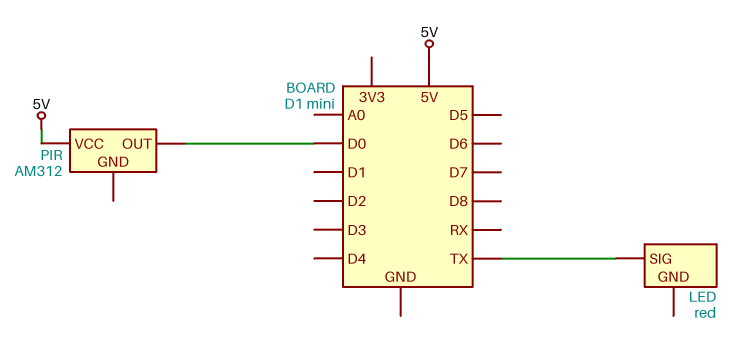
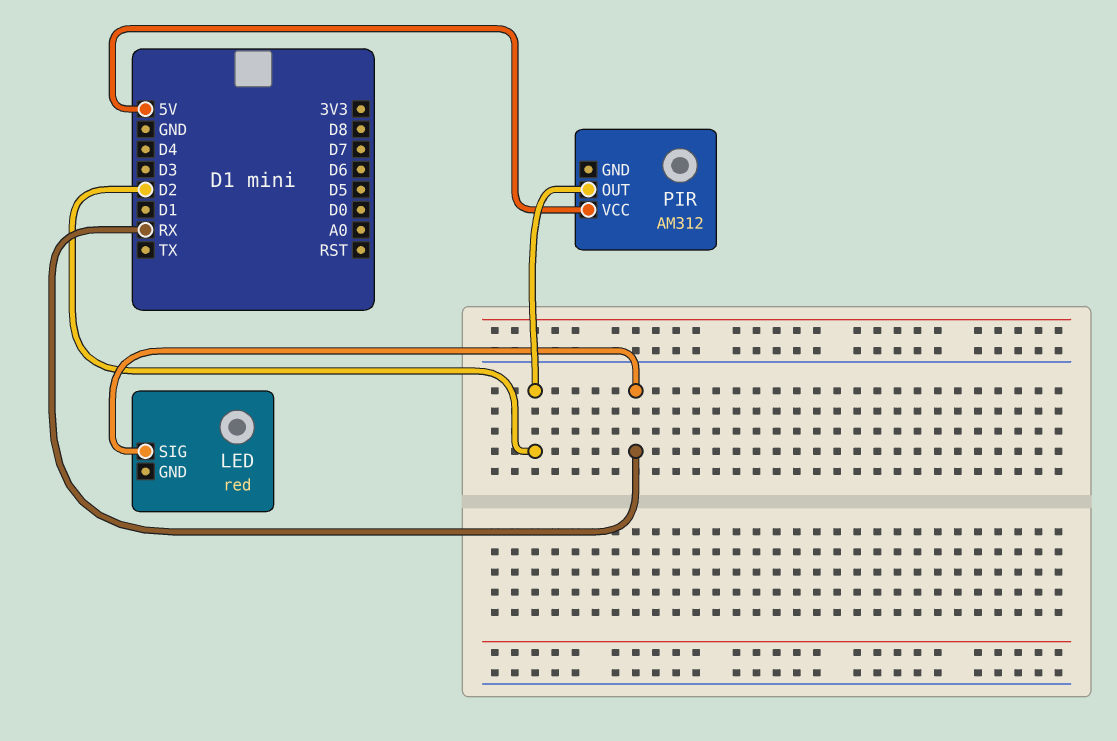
LED pin SIG: TX -> RX
PIR pin OUT: D0 -> D2

